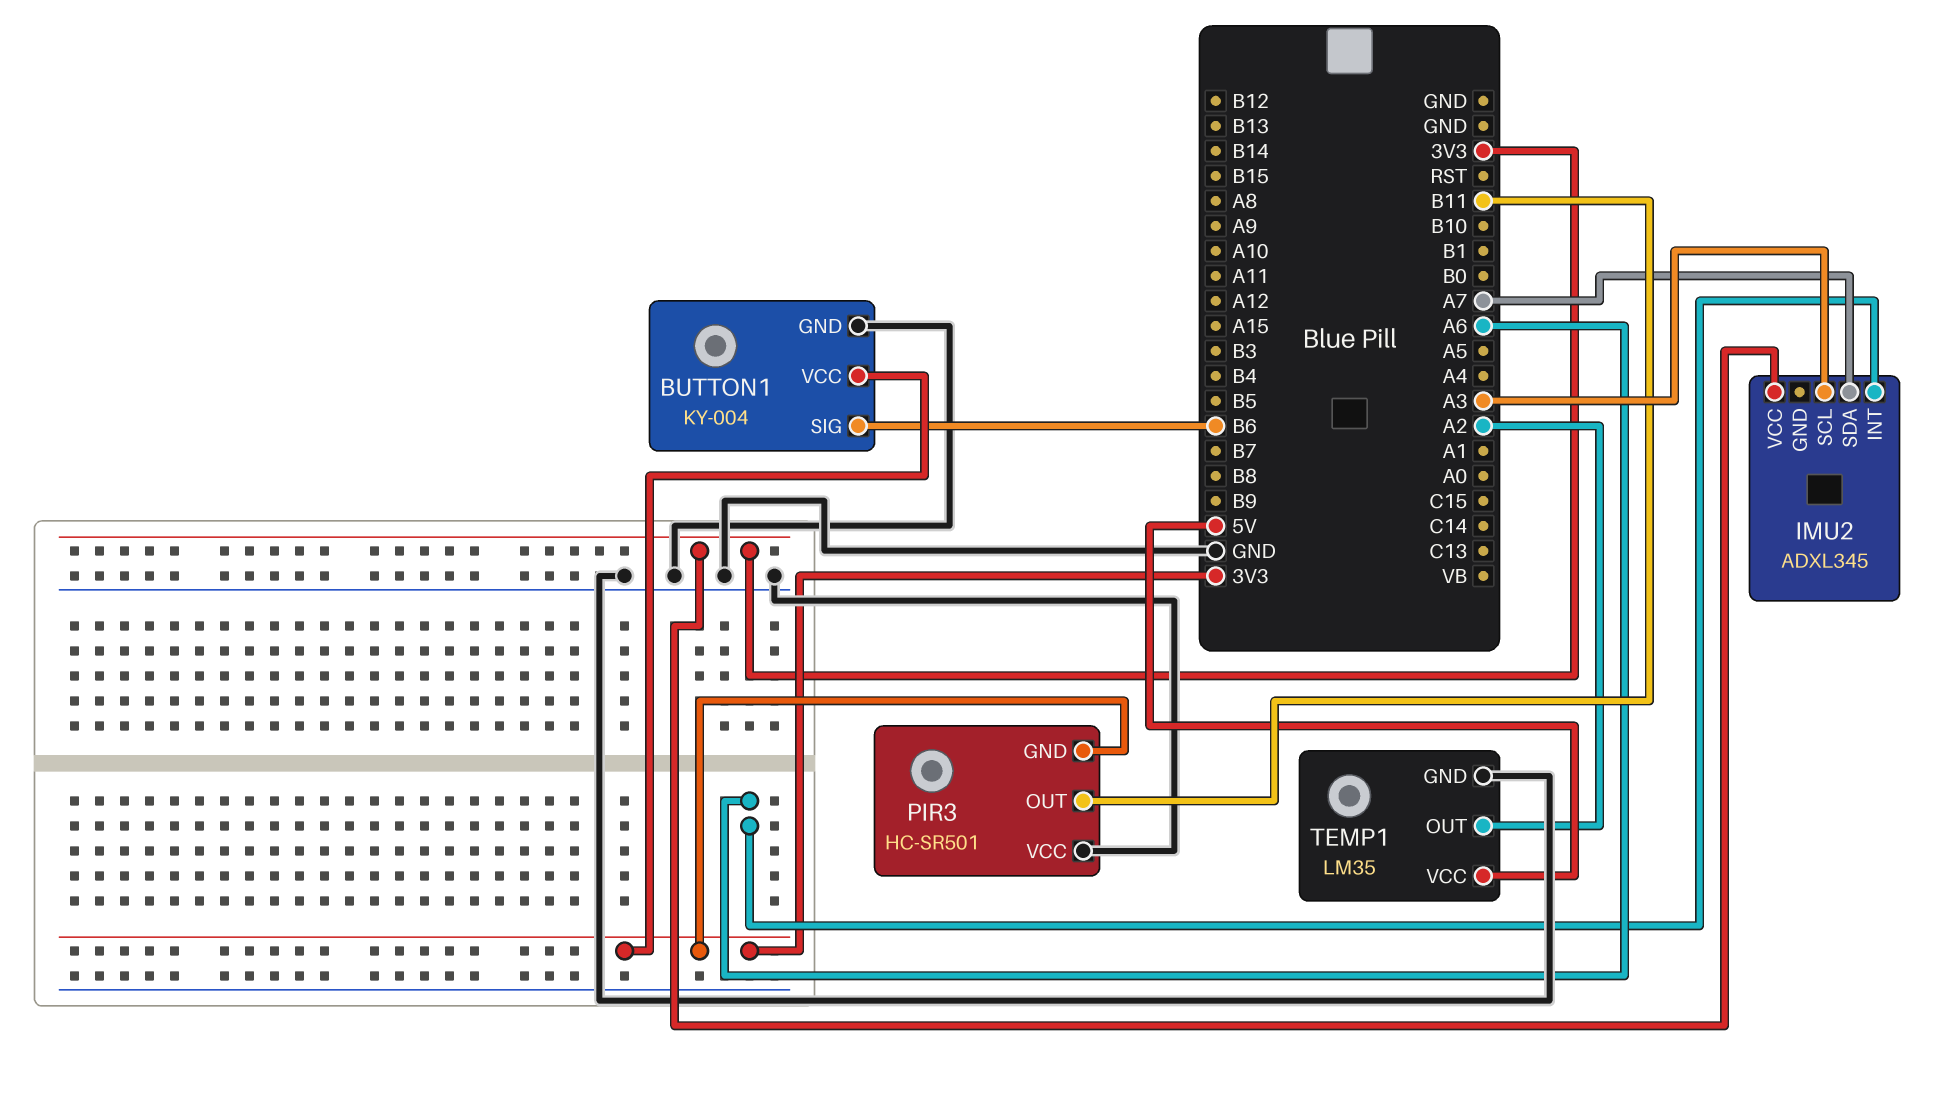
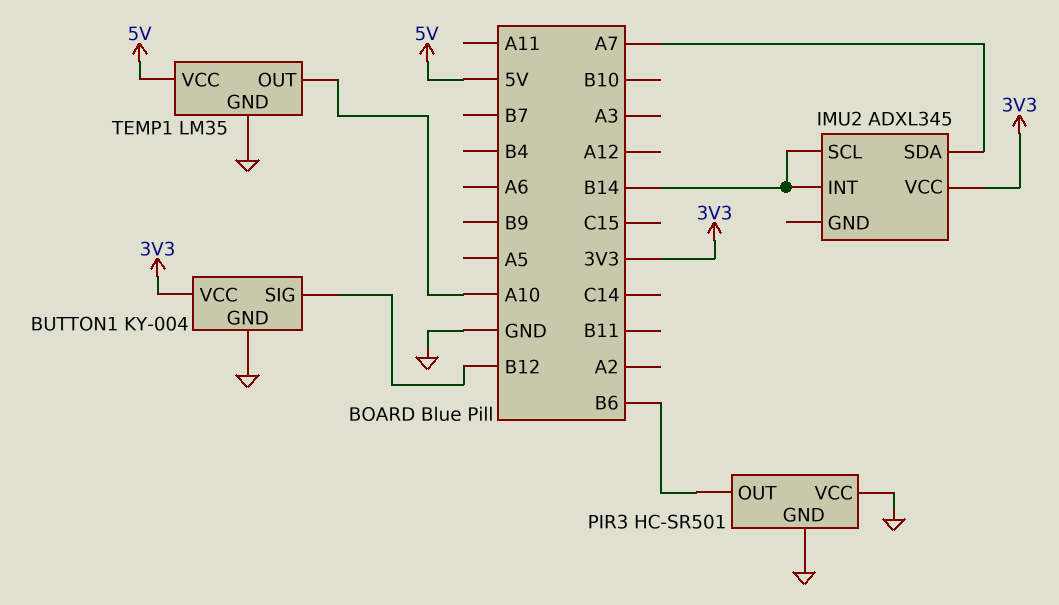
BUTTON1 pin SIG: B6 -> B12
IMU2 pin INT: A6 -> B14
IMU2 pin SCL: A3 -> B14
PIR3 pin GND: 3V3 -> GND
PIR3 pin OUT: B11 -> B6
TEMP1 pin OUT: A2 -> A10

